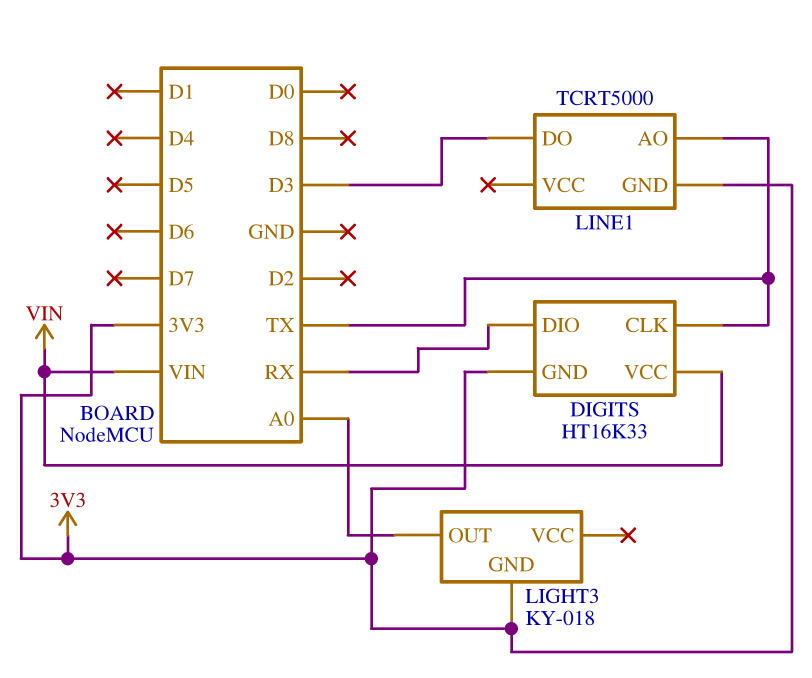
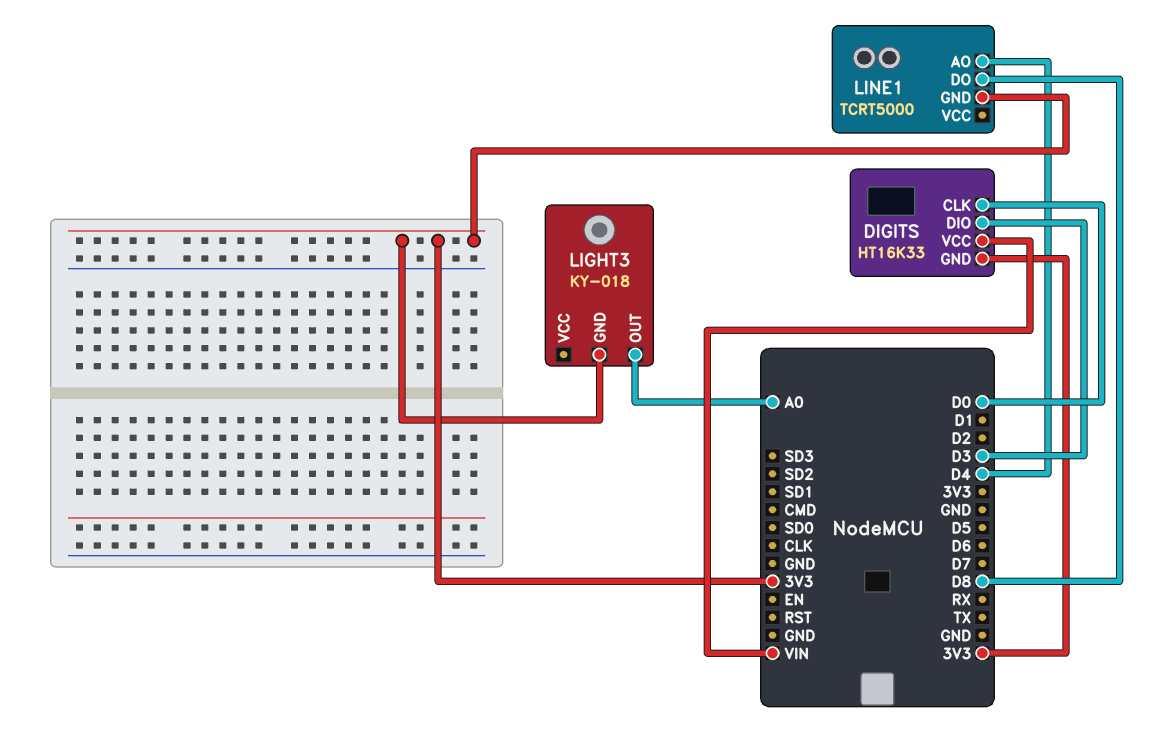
DIGITS pin CLK: TX -> D0
DIGITS pin DIO: RX -> D3
LINE1 pin AO: TX -> D4
LINE1 pin DO: D3 -> D8

